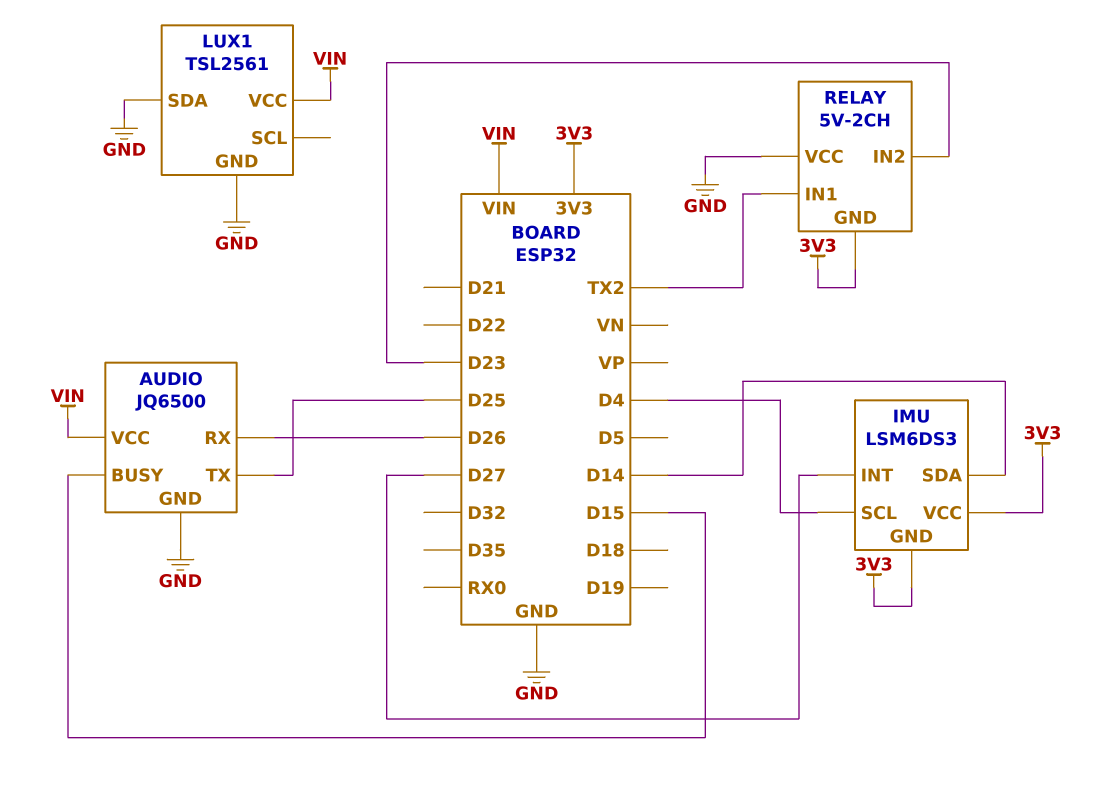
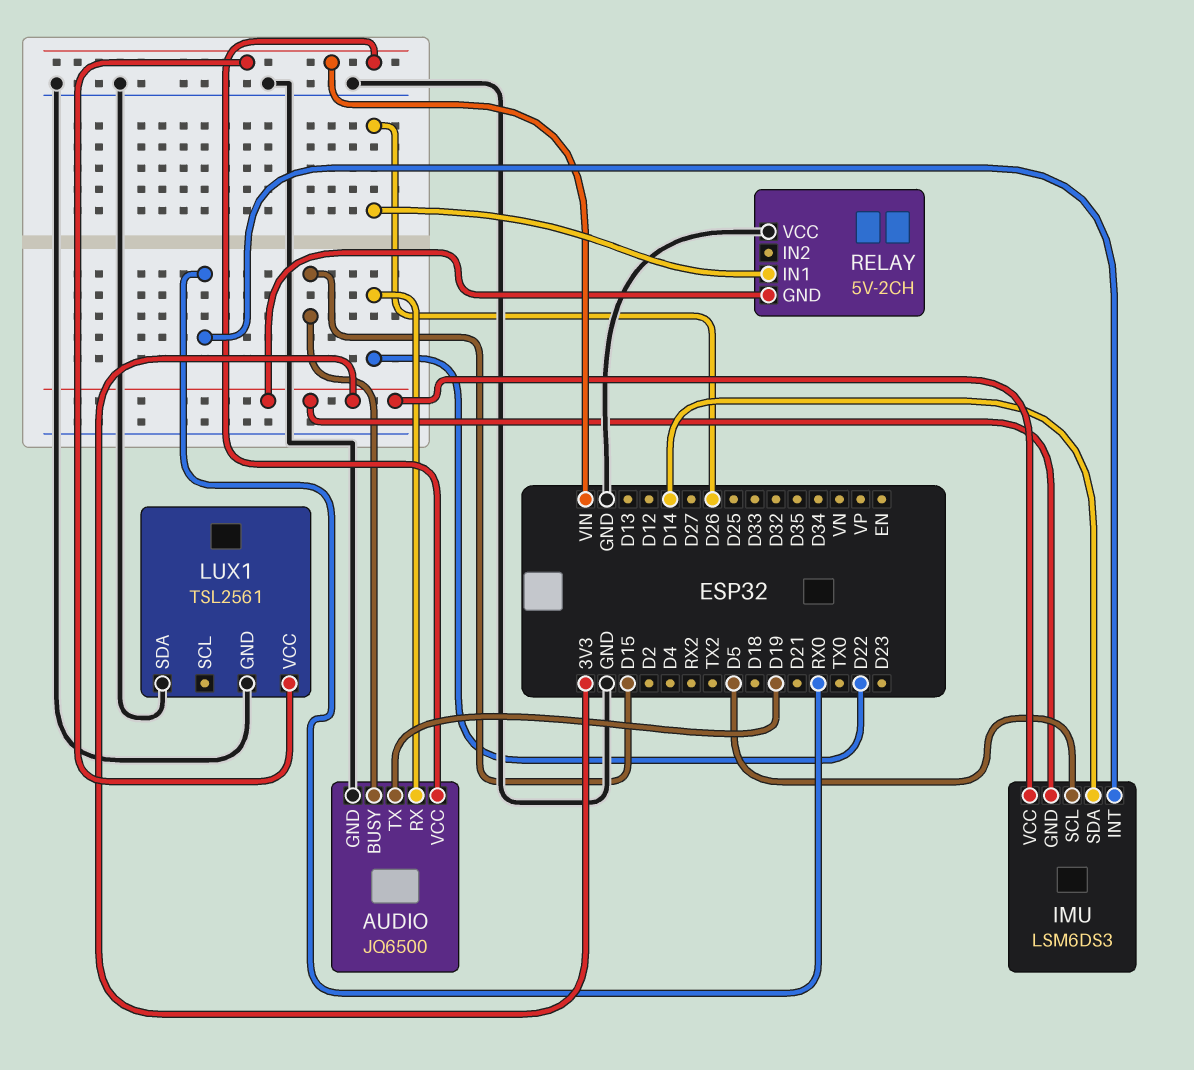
AUDIO pin RX: D26 -> D22
AUDIO pin TX: D25 -> D19
IMU pin INT: D27 -> RX0
IMU pin SCL: D4 -> D5
RELAY pin IN1: TX2 -> D26
RELAY pin IN2: D23 -> none

